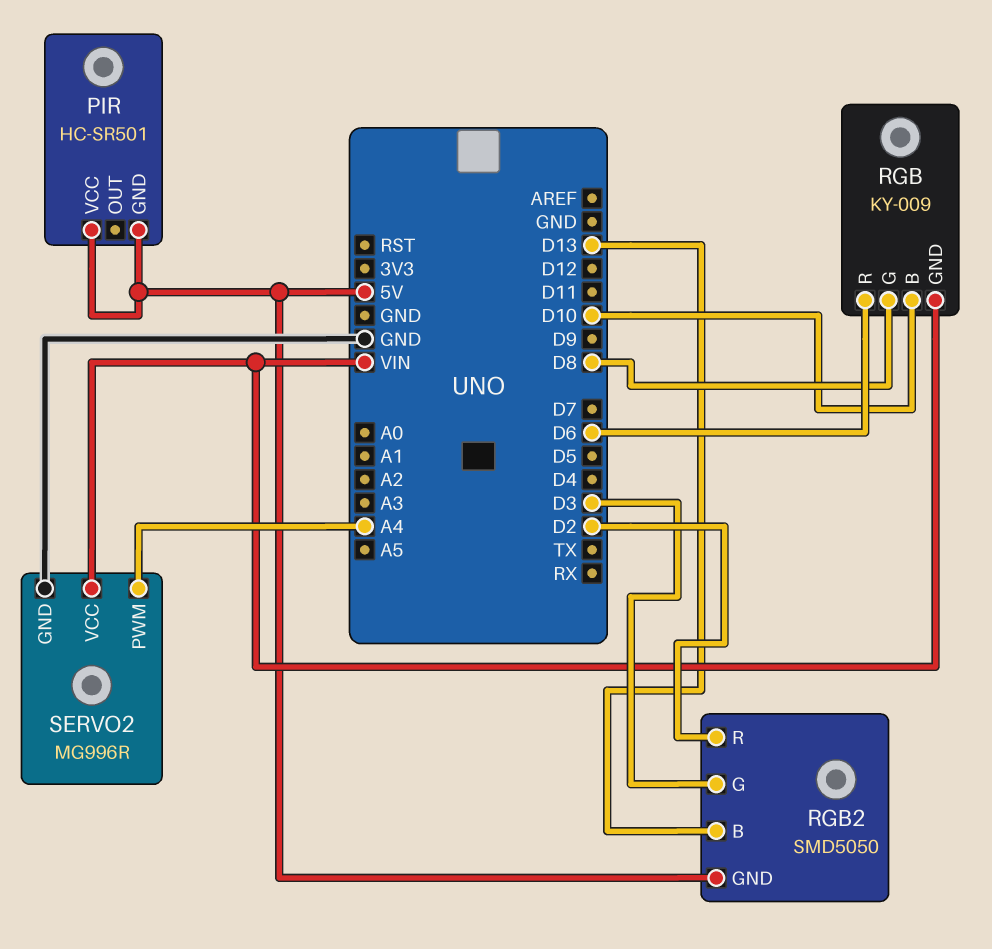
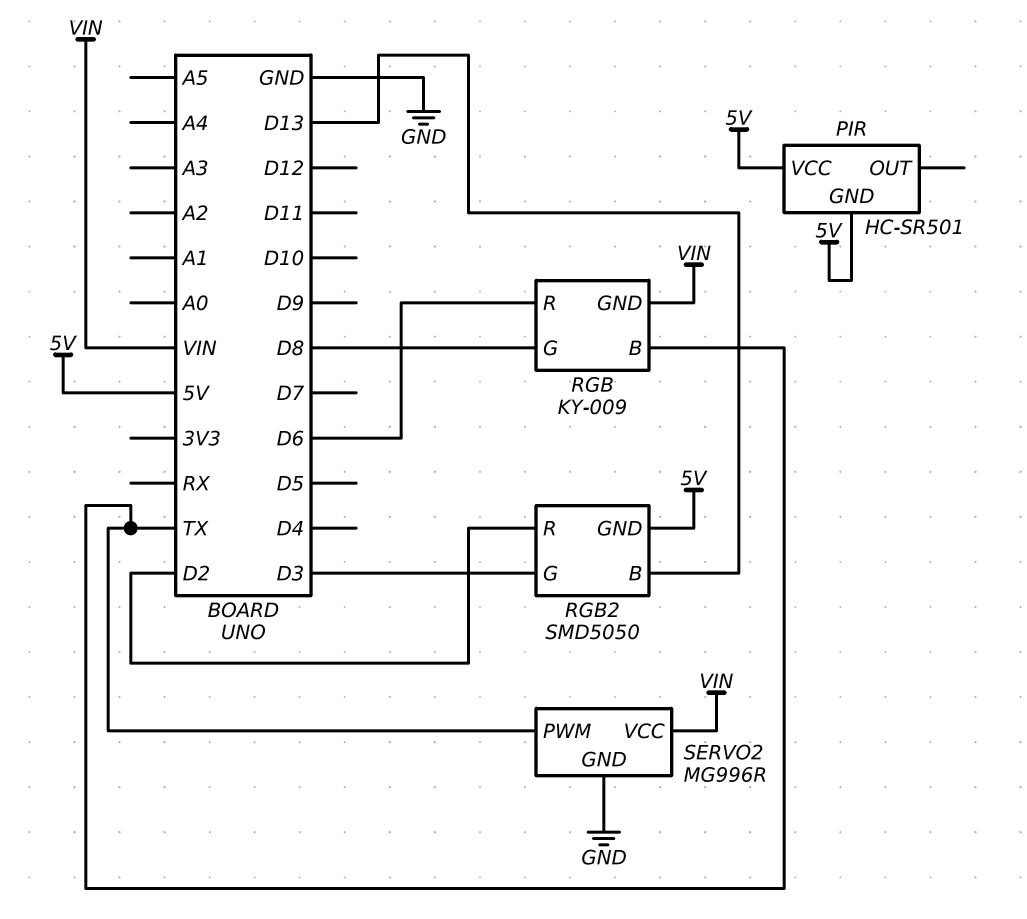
RGB pin B: D10 -> TX
SERVO2 pin PWM: A4 -> TX

